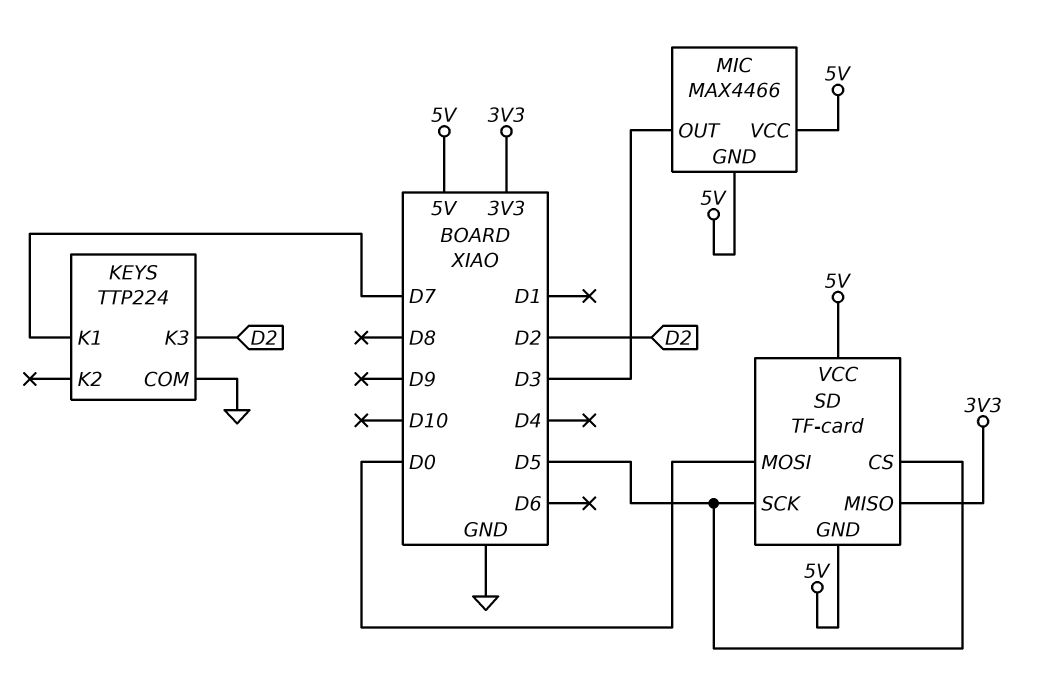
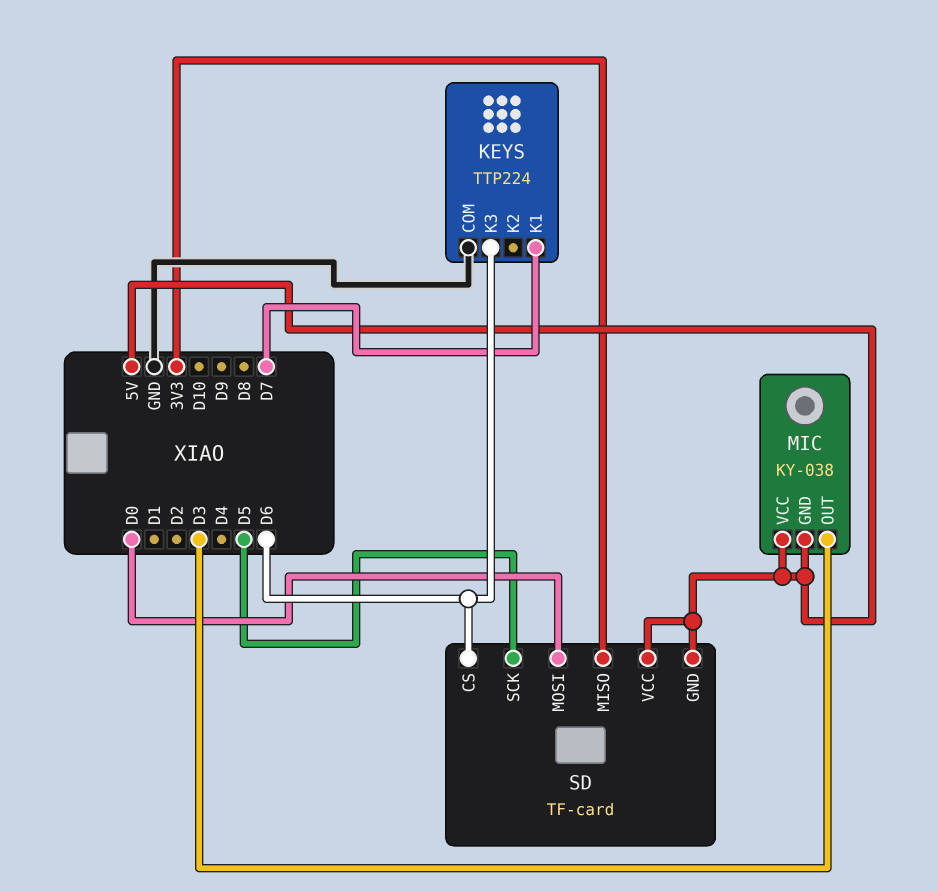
KEYS pin K3: D2 -> D6
MIC: MAX4466 -> KY-038
SD pin CS: D5 -> D6

